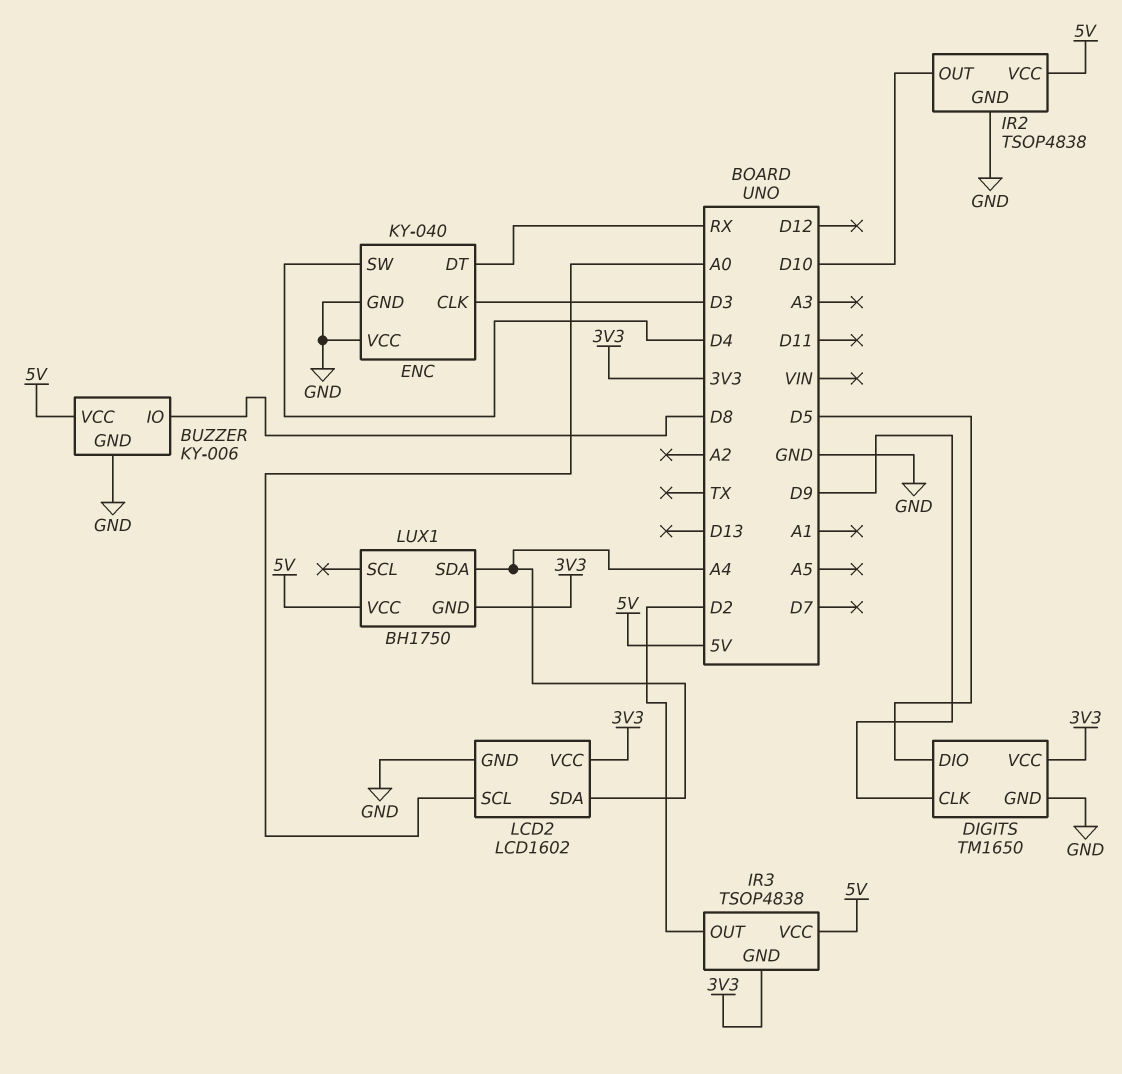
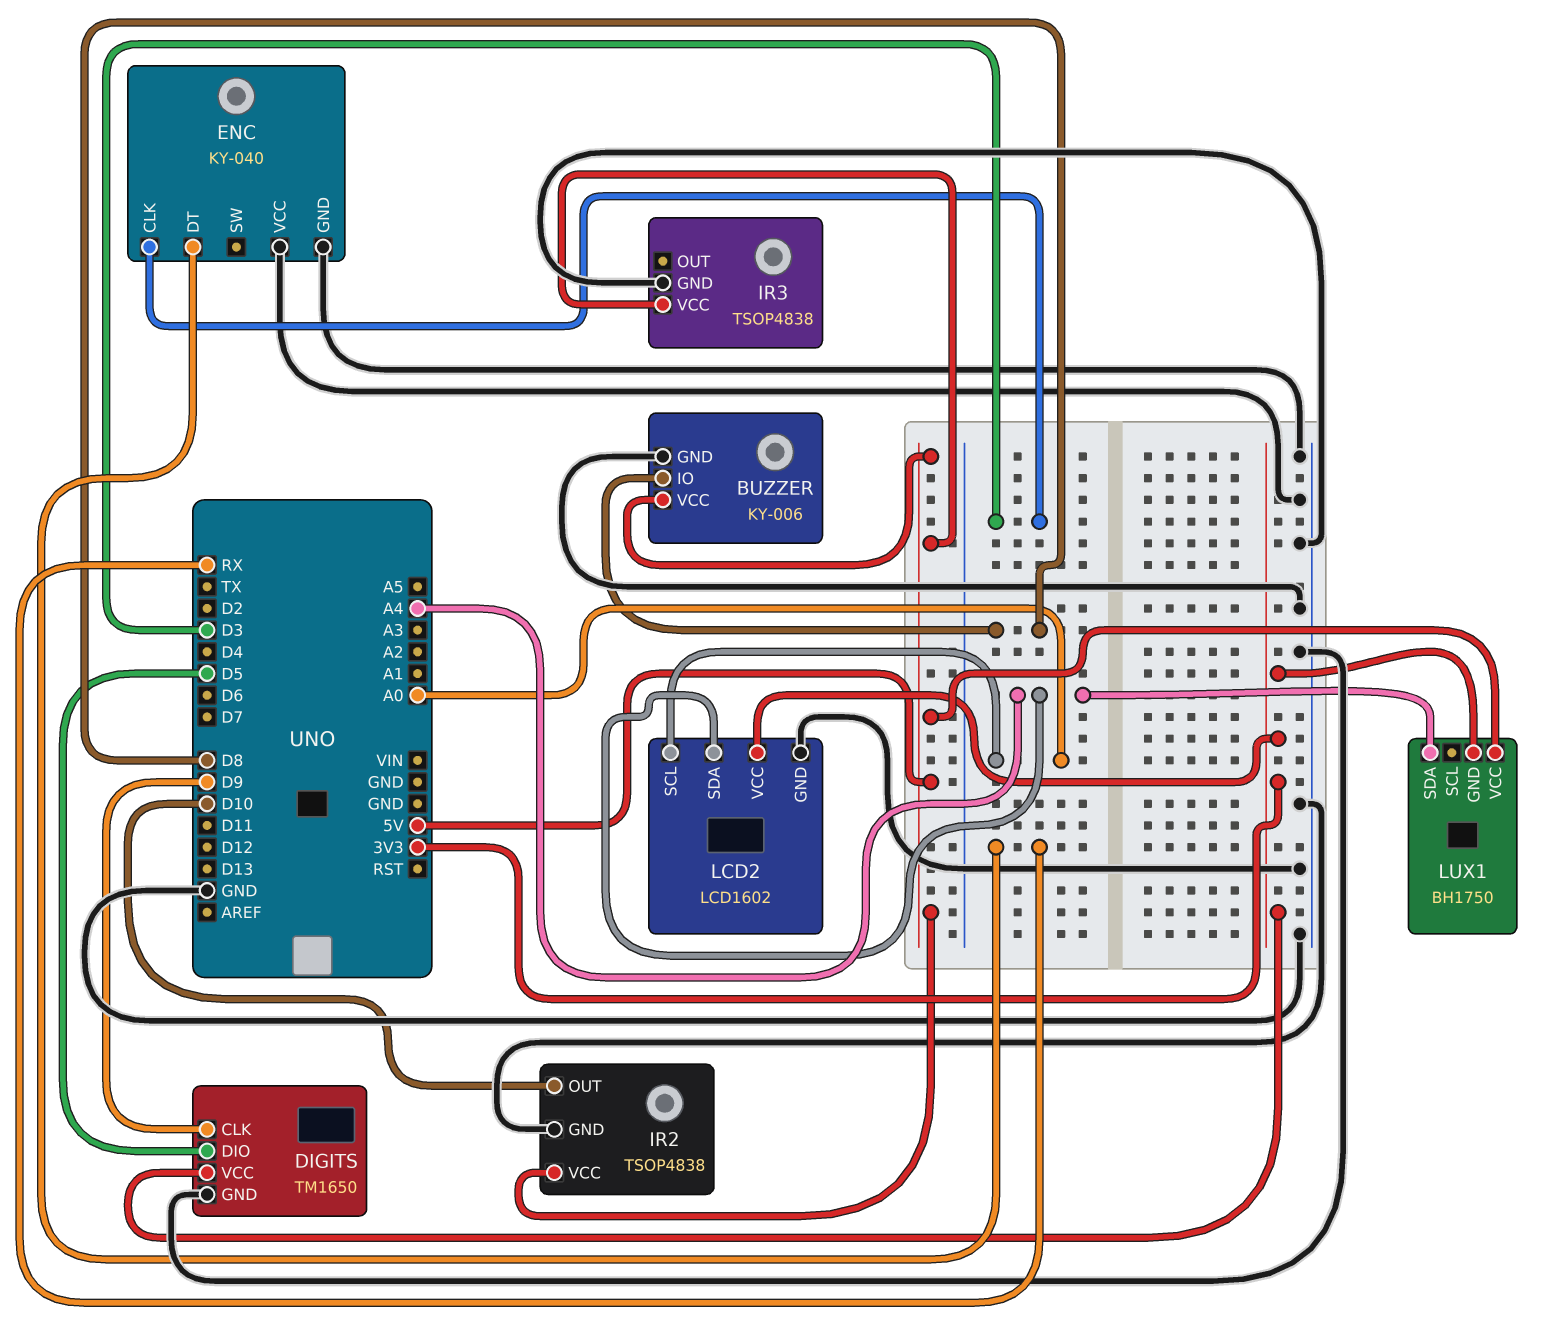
ENC pin SW: D4 -> none
IR3 pin GND: 3V3 -> GND
IR3 pin OUT: D2 -> none

